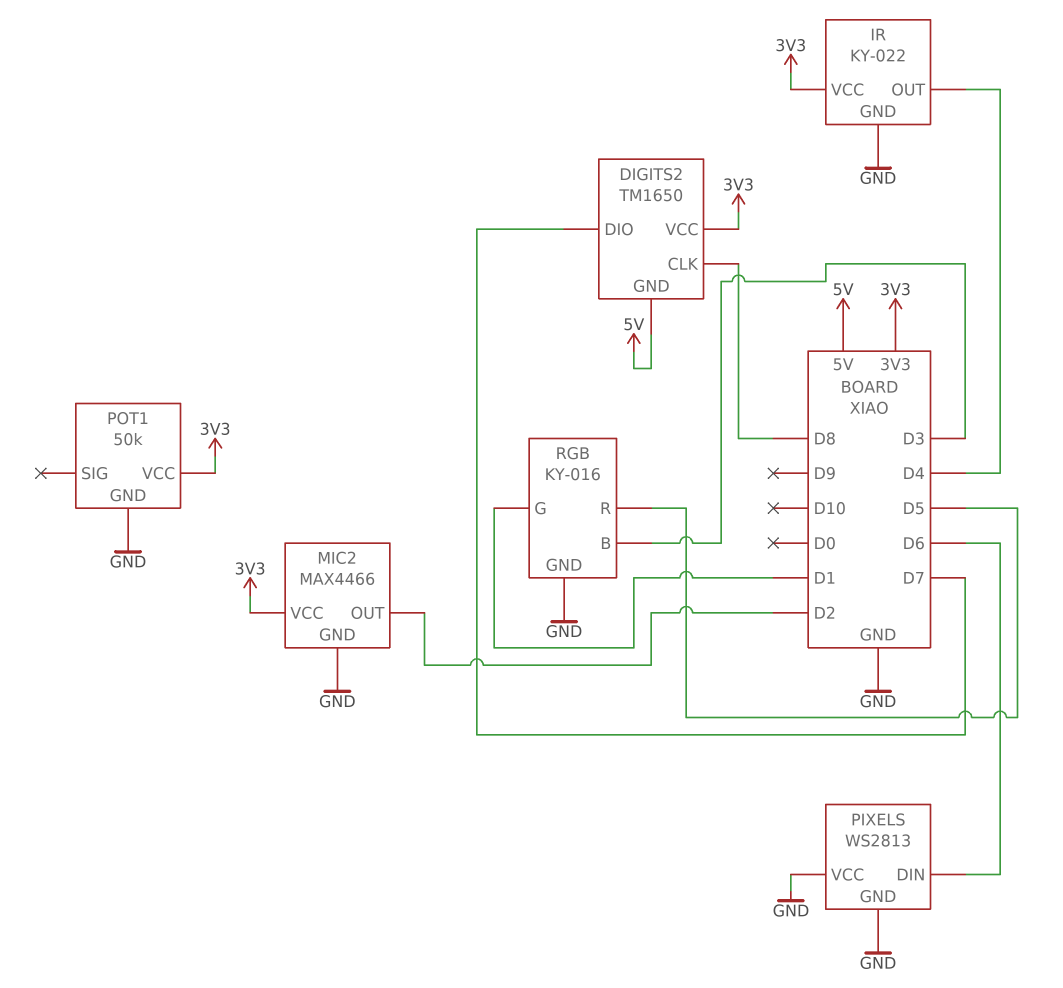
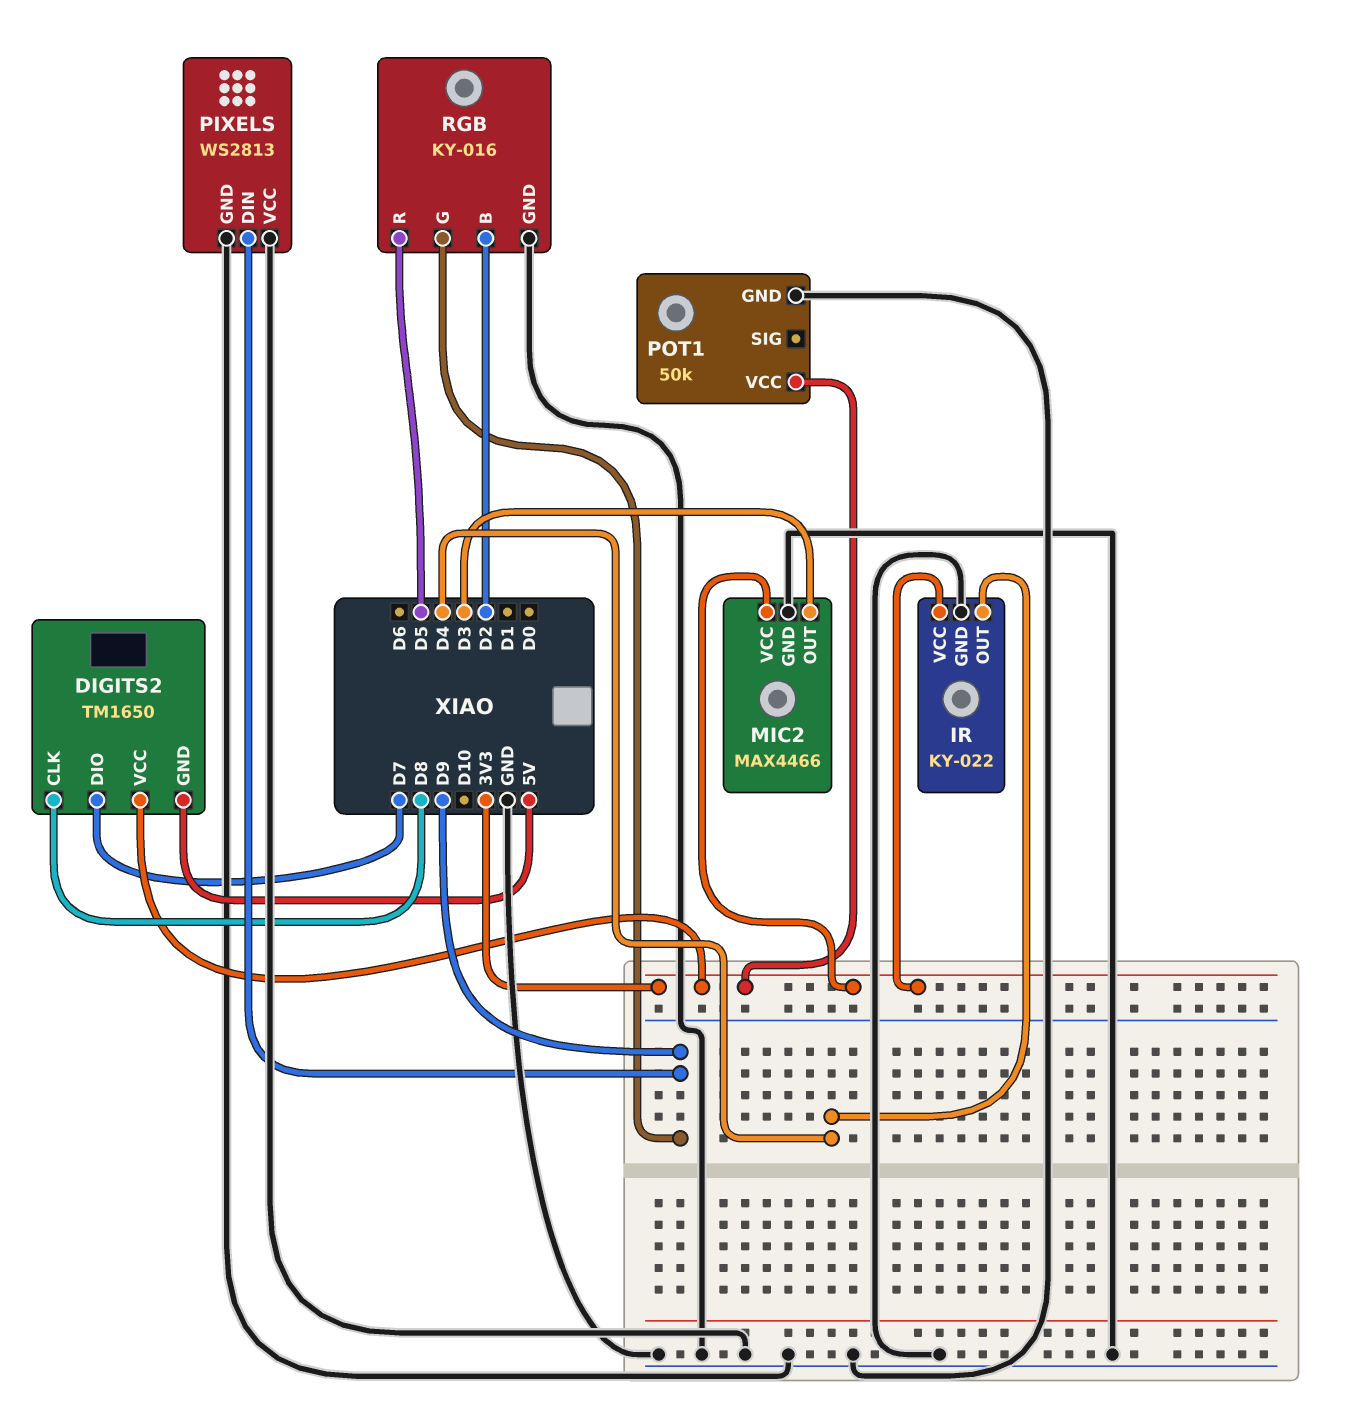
MIC2 pin OUT: D2 -> D3
PIXELS pin DIN: D6 -> D9
RGB pin B: D3 -> D2
RGB pin G: D1 -> D9

